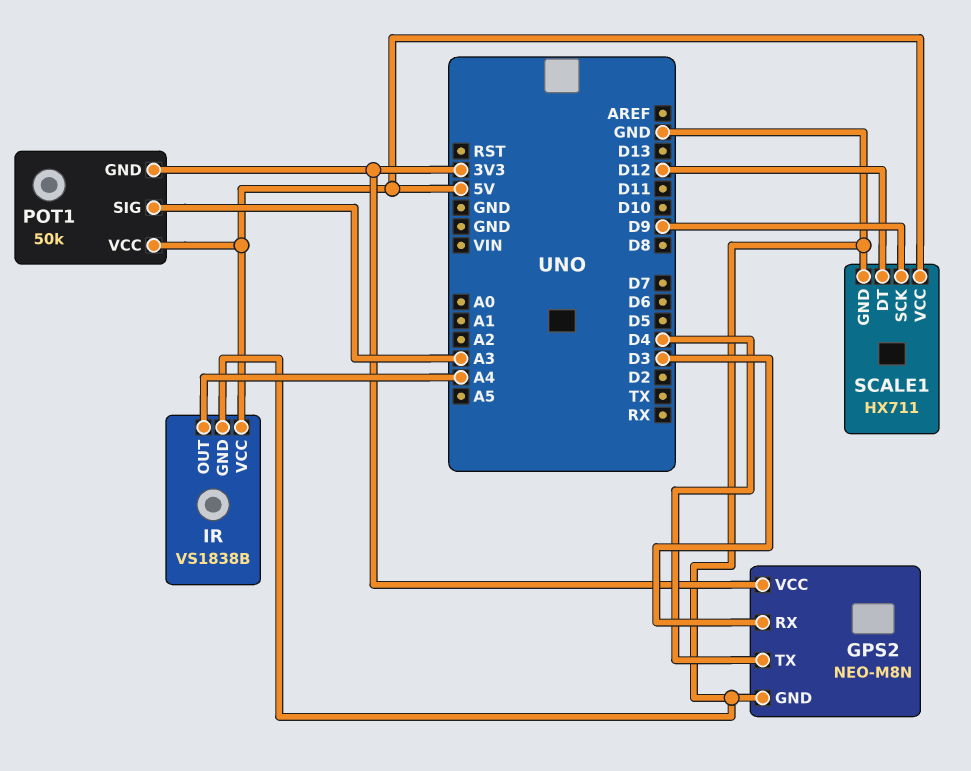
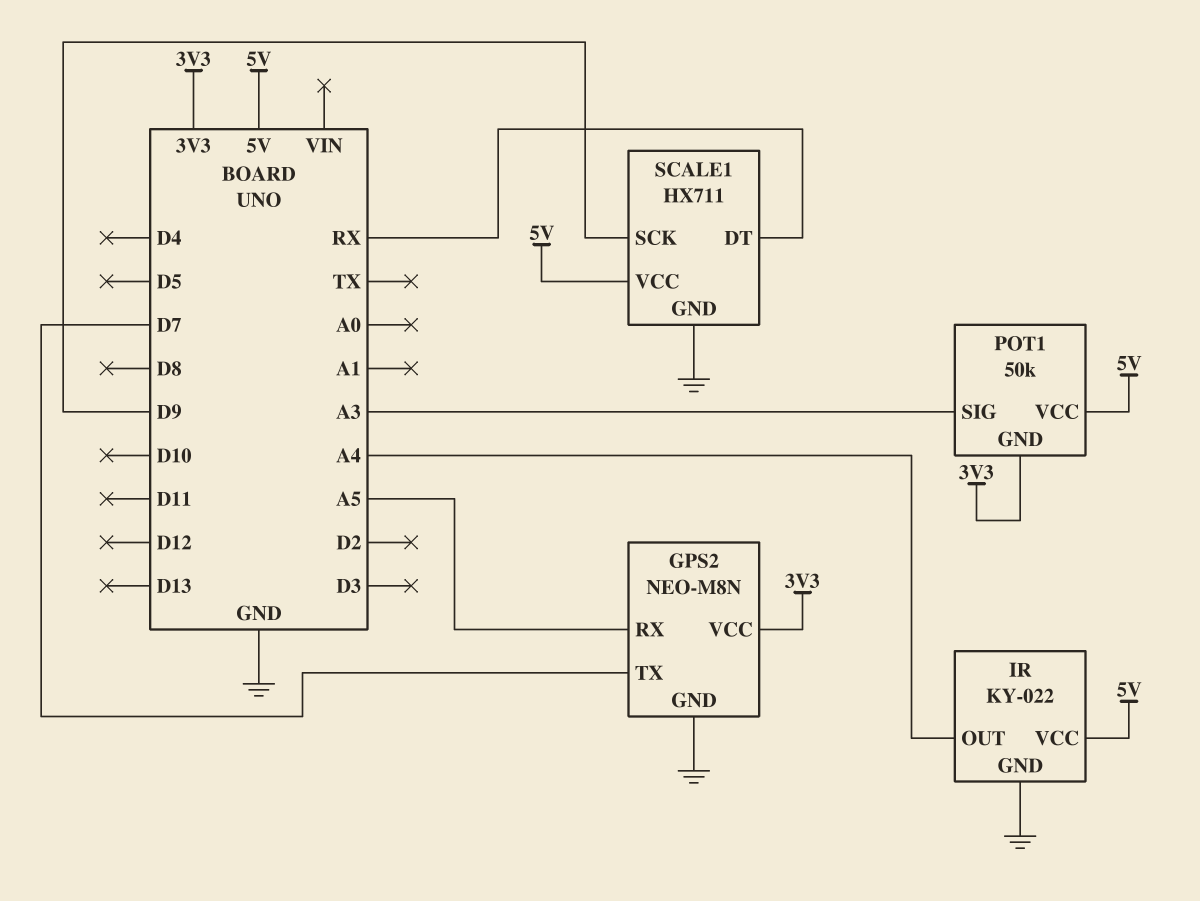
GPS2 pin RX: D3 -> A5
GPS2 pin TX: D4 -> D7
IR: VS1838B -> KY-022
SCALE1 pin DT: D12 -> RX

